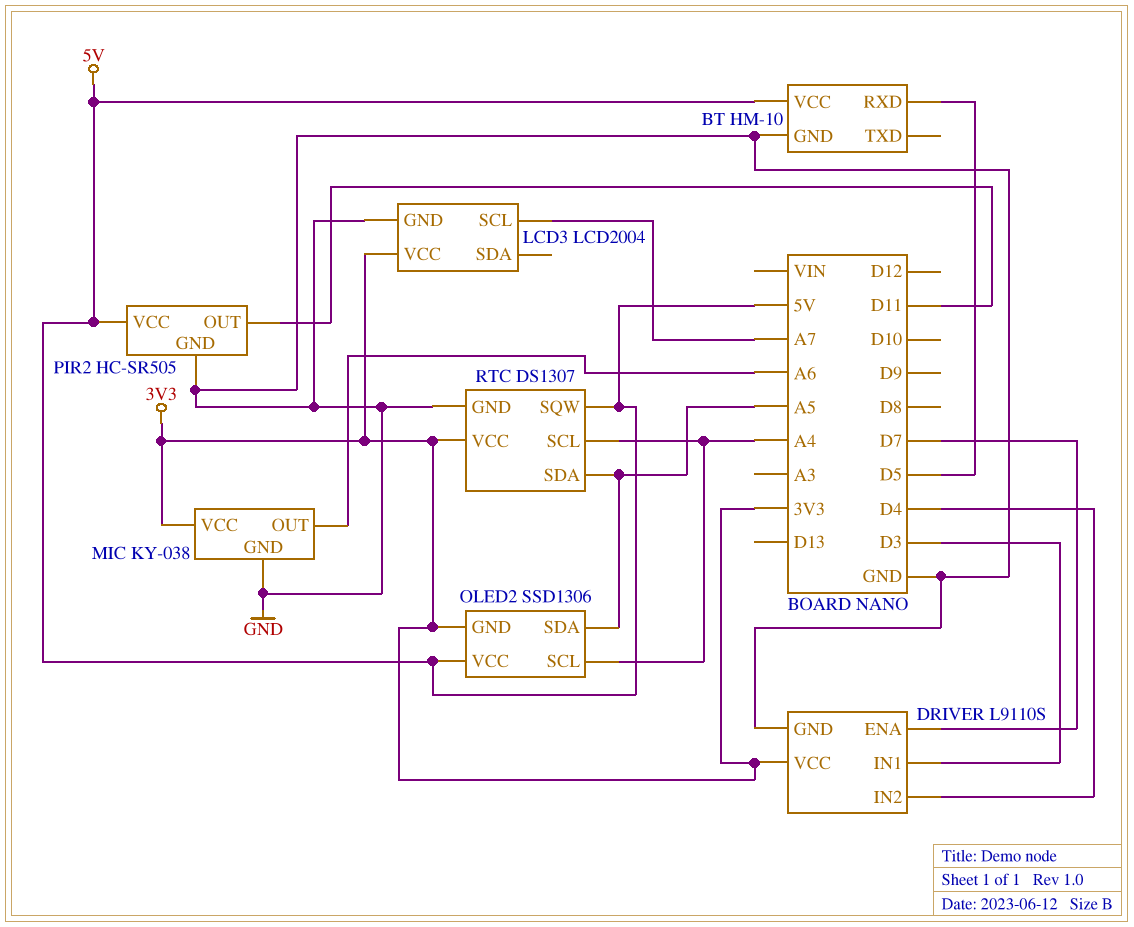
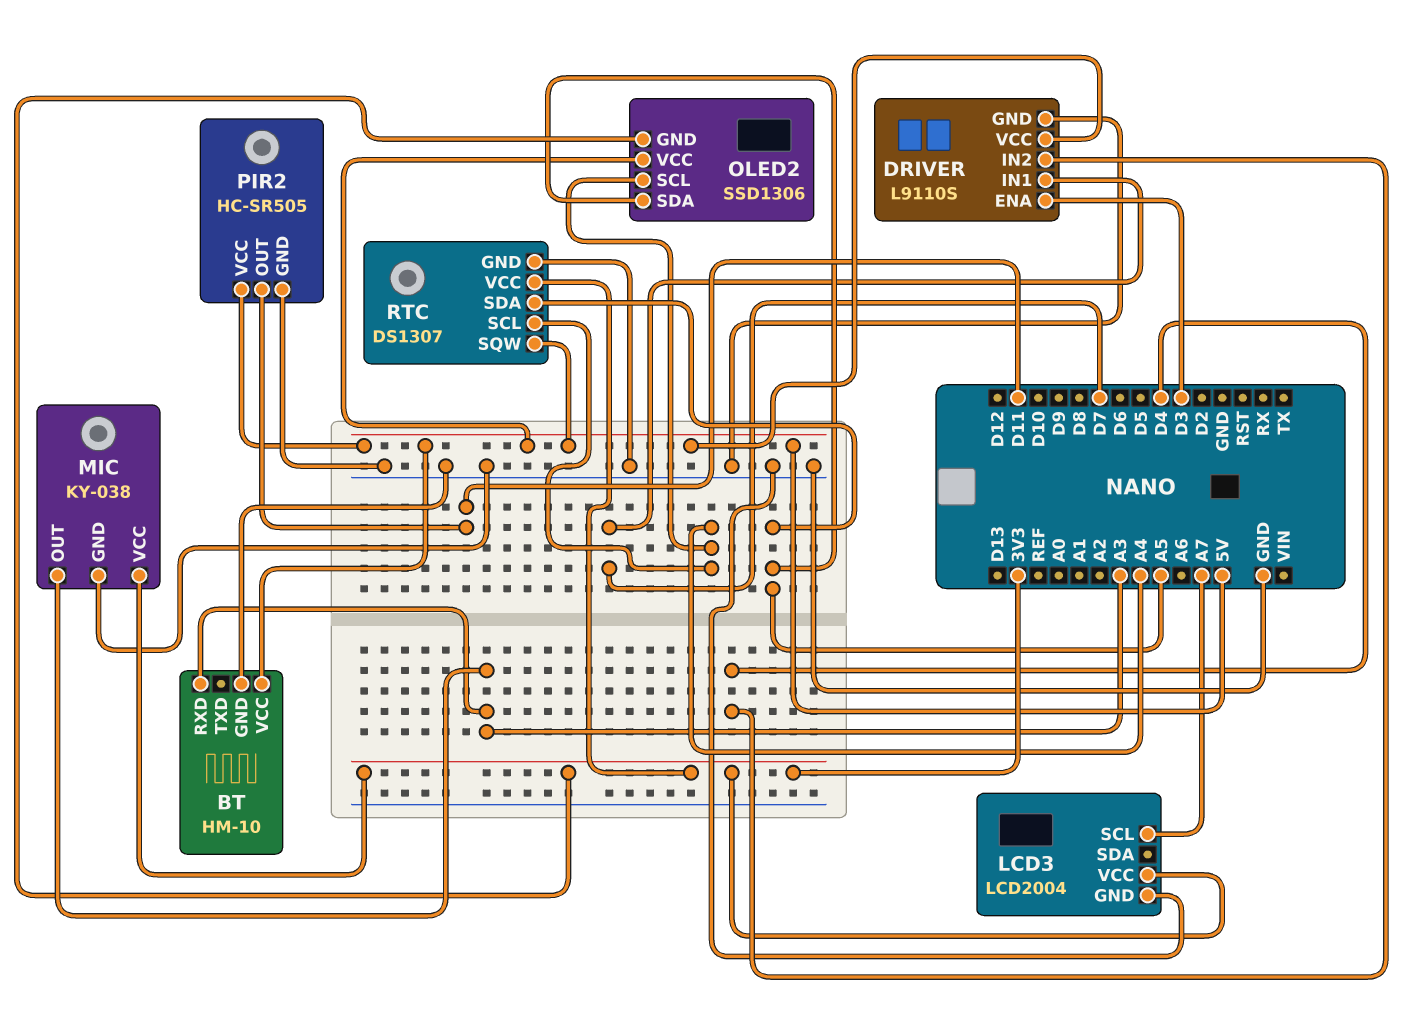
BT pin RXD: D5 -> A3
DRIVER pin ENA: D7 -> D3
DRIVER pin IN1: D3 -> D7
DRIVER pin VCC: 3V3 -> 5V
MIC pin OUT: A6 -> A3

